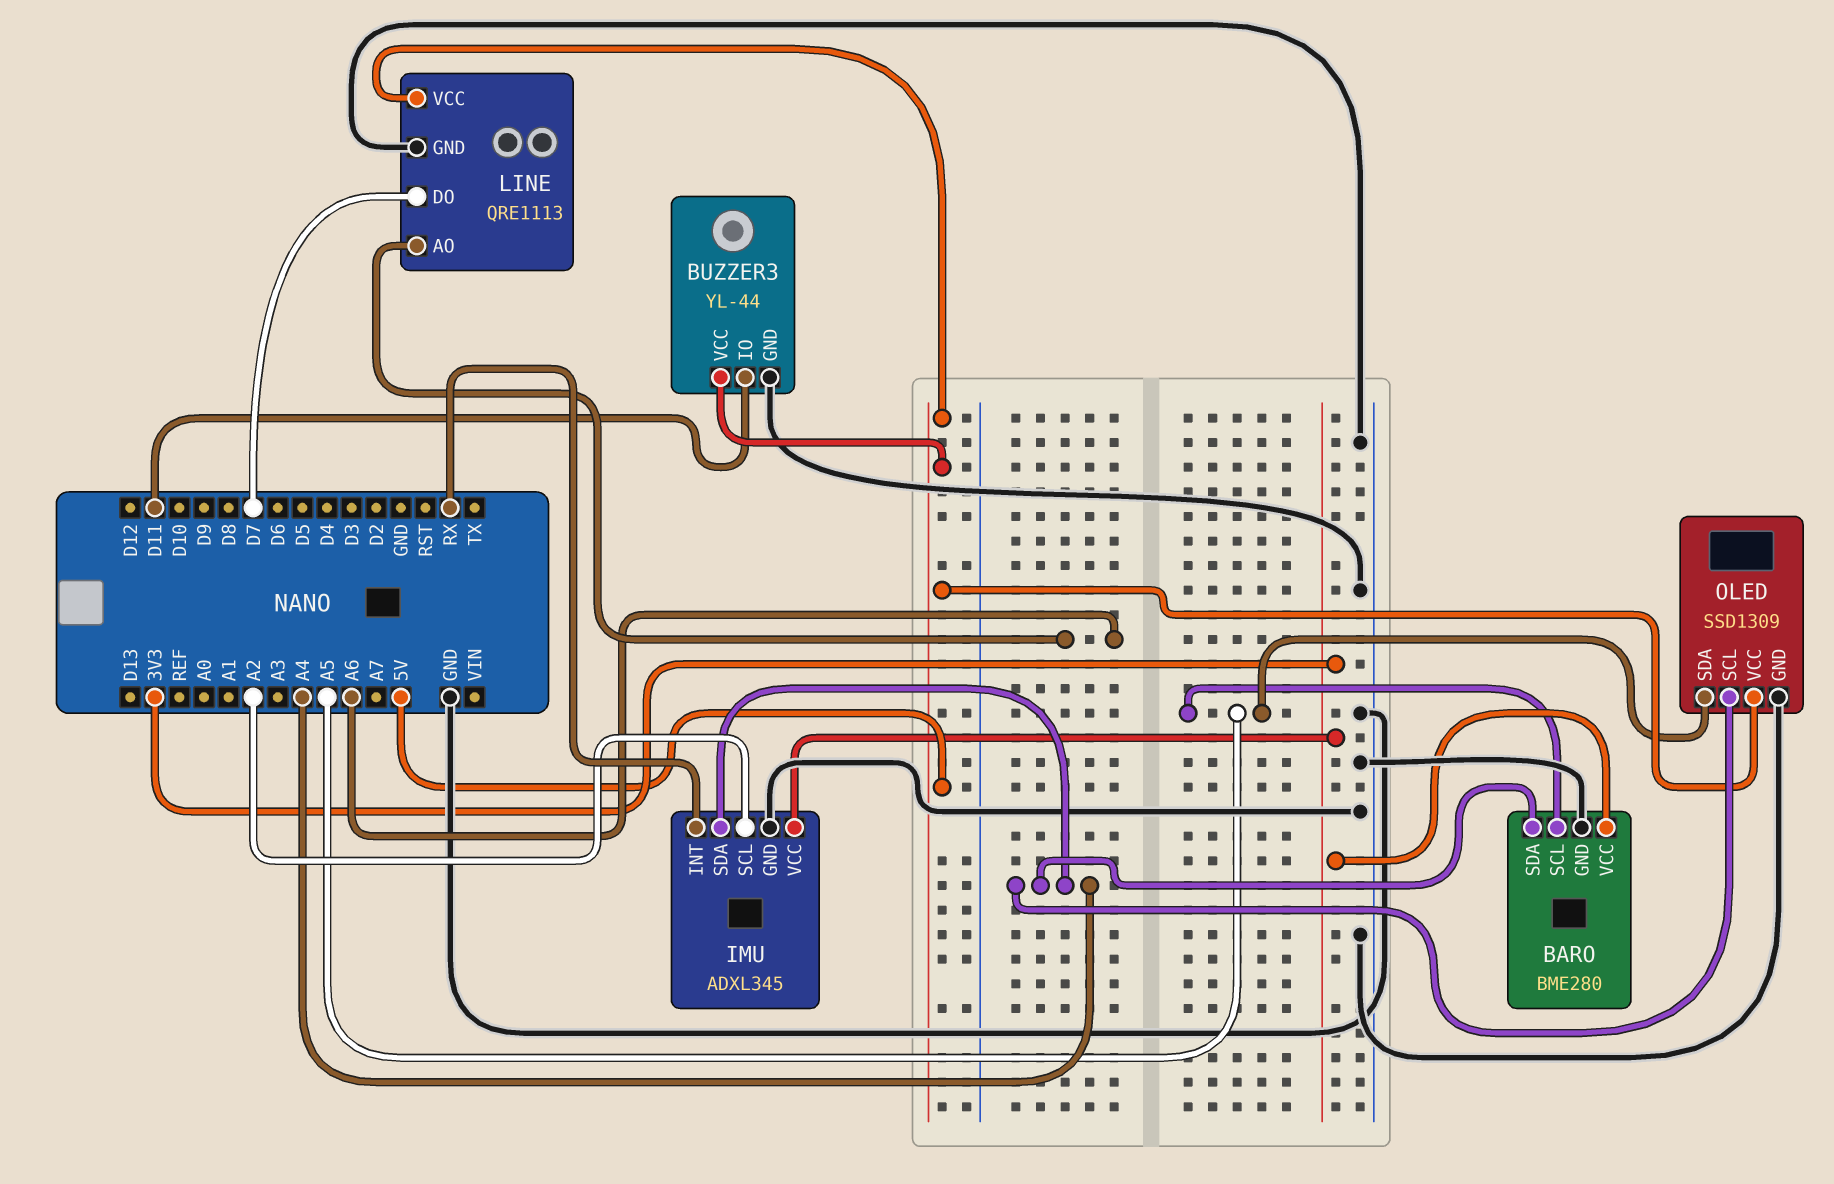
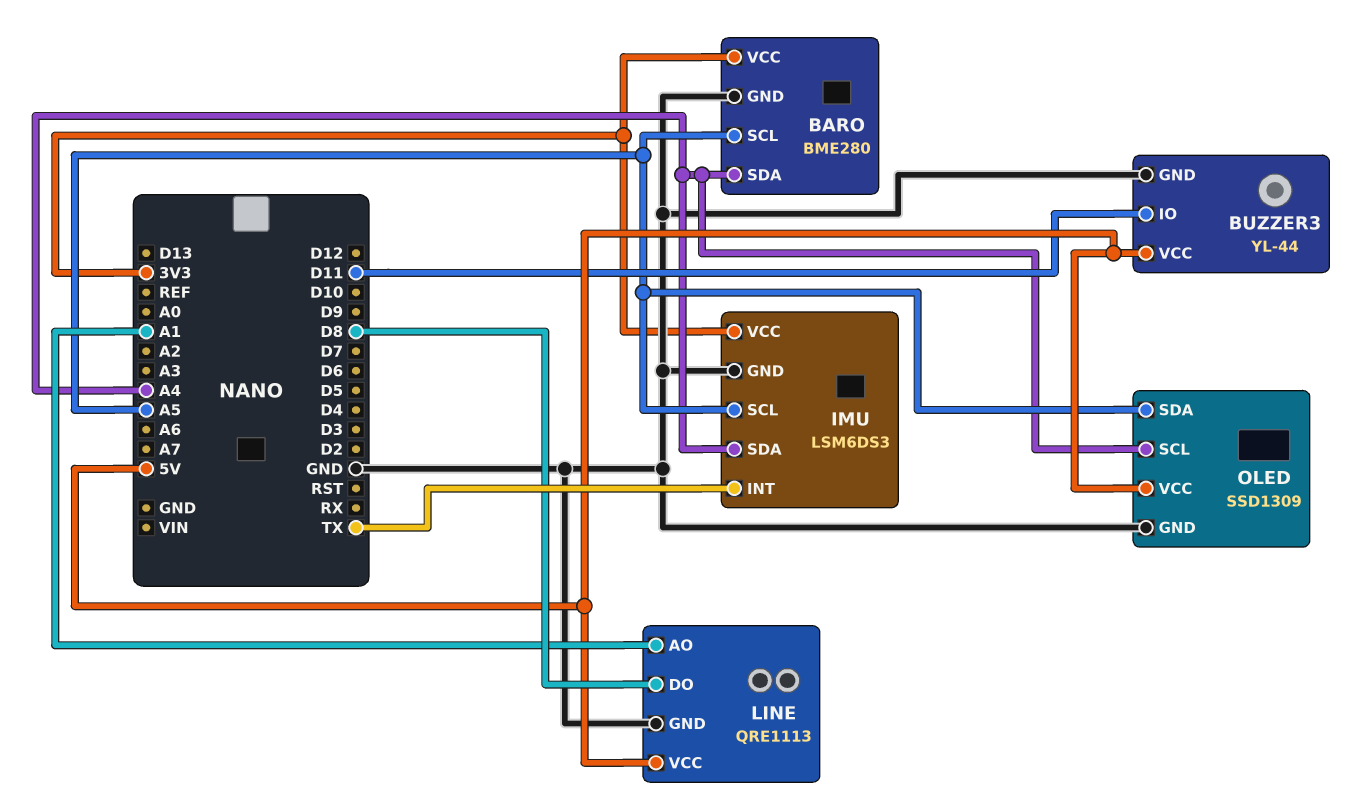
IMU: ADXL345 -> LSM6DS3
IMU pin INT: RX -> TX
IMU pin SCL: A2 -> A5
LINE pin AO: A6 -> A1
LINE pin DO: D7 -> D8

